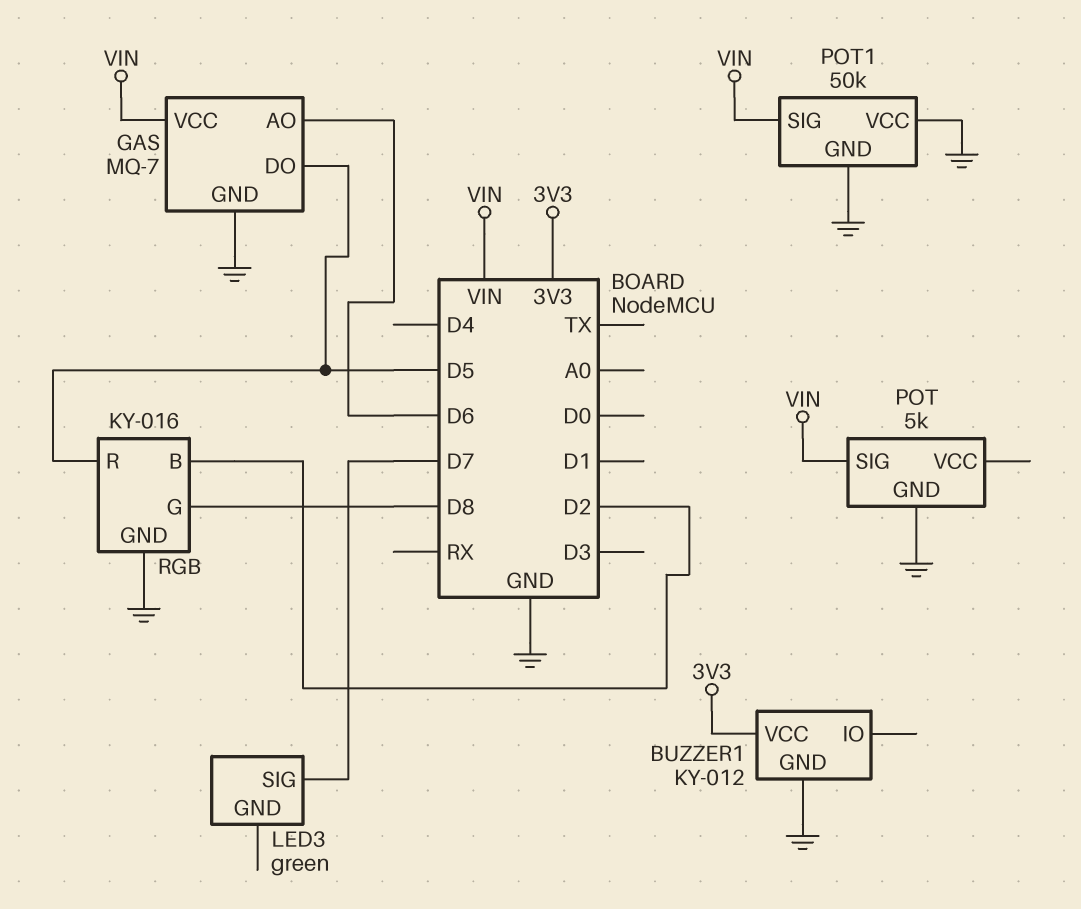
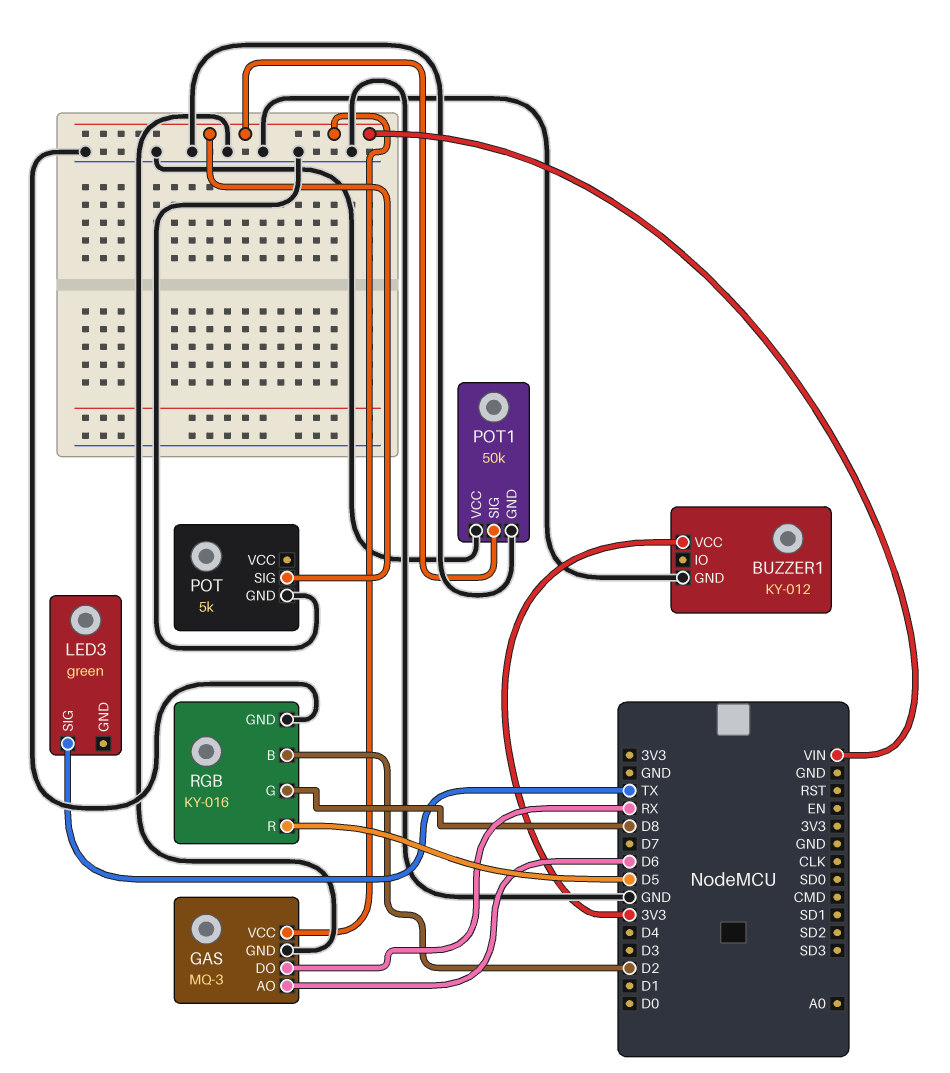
GAS: MQ-7 -> MQ-3
GAS pin DO: D5 -> RX
LED3 pin SIG: D7 -> TX

